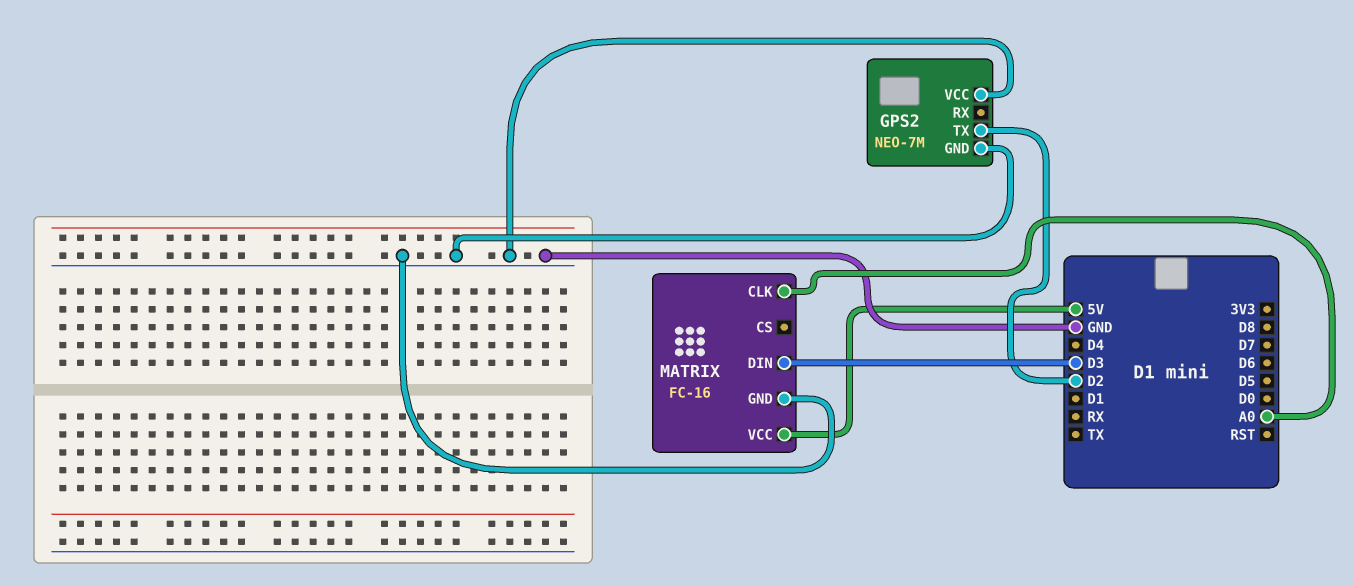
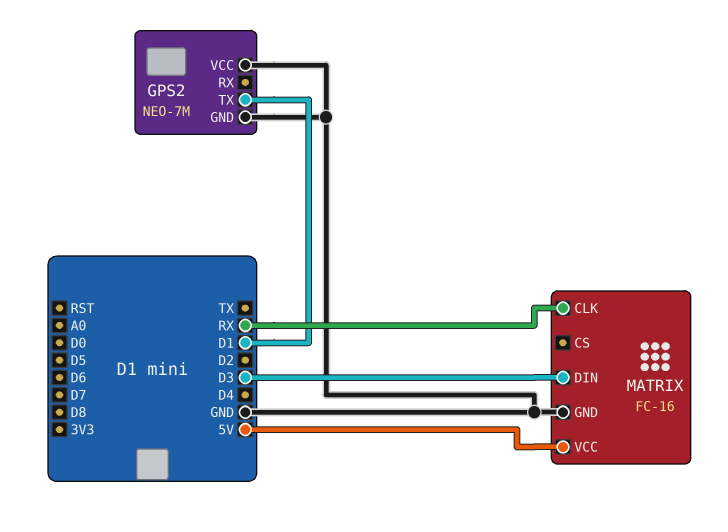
GPS2 pin TX: D2 -> D1
MATRIX pin CLK: A0 -> RX

